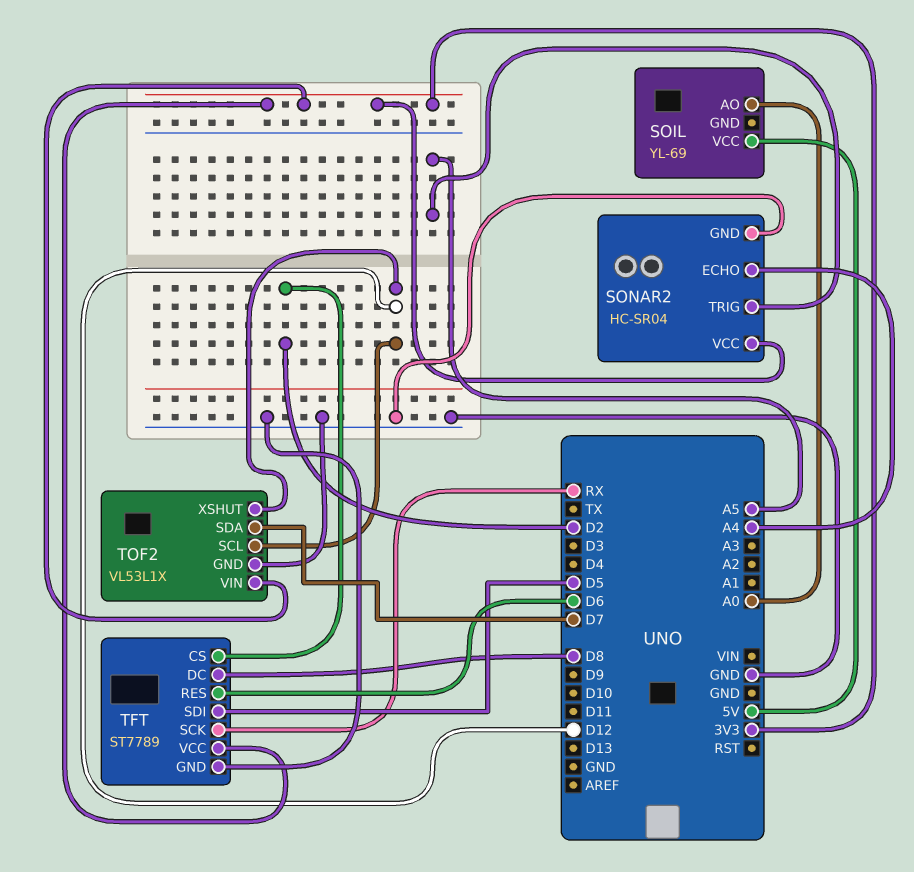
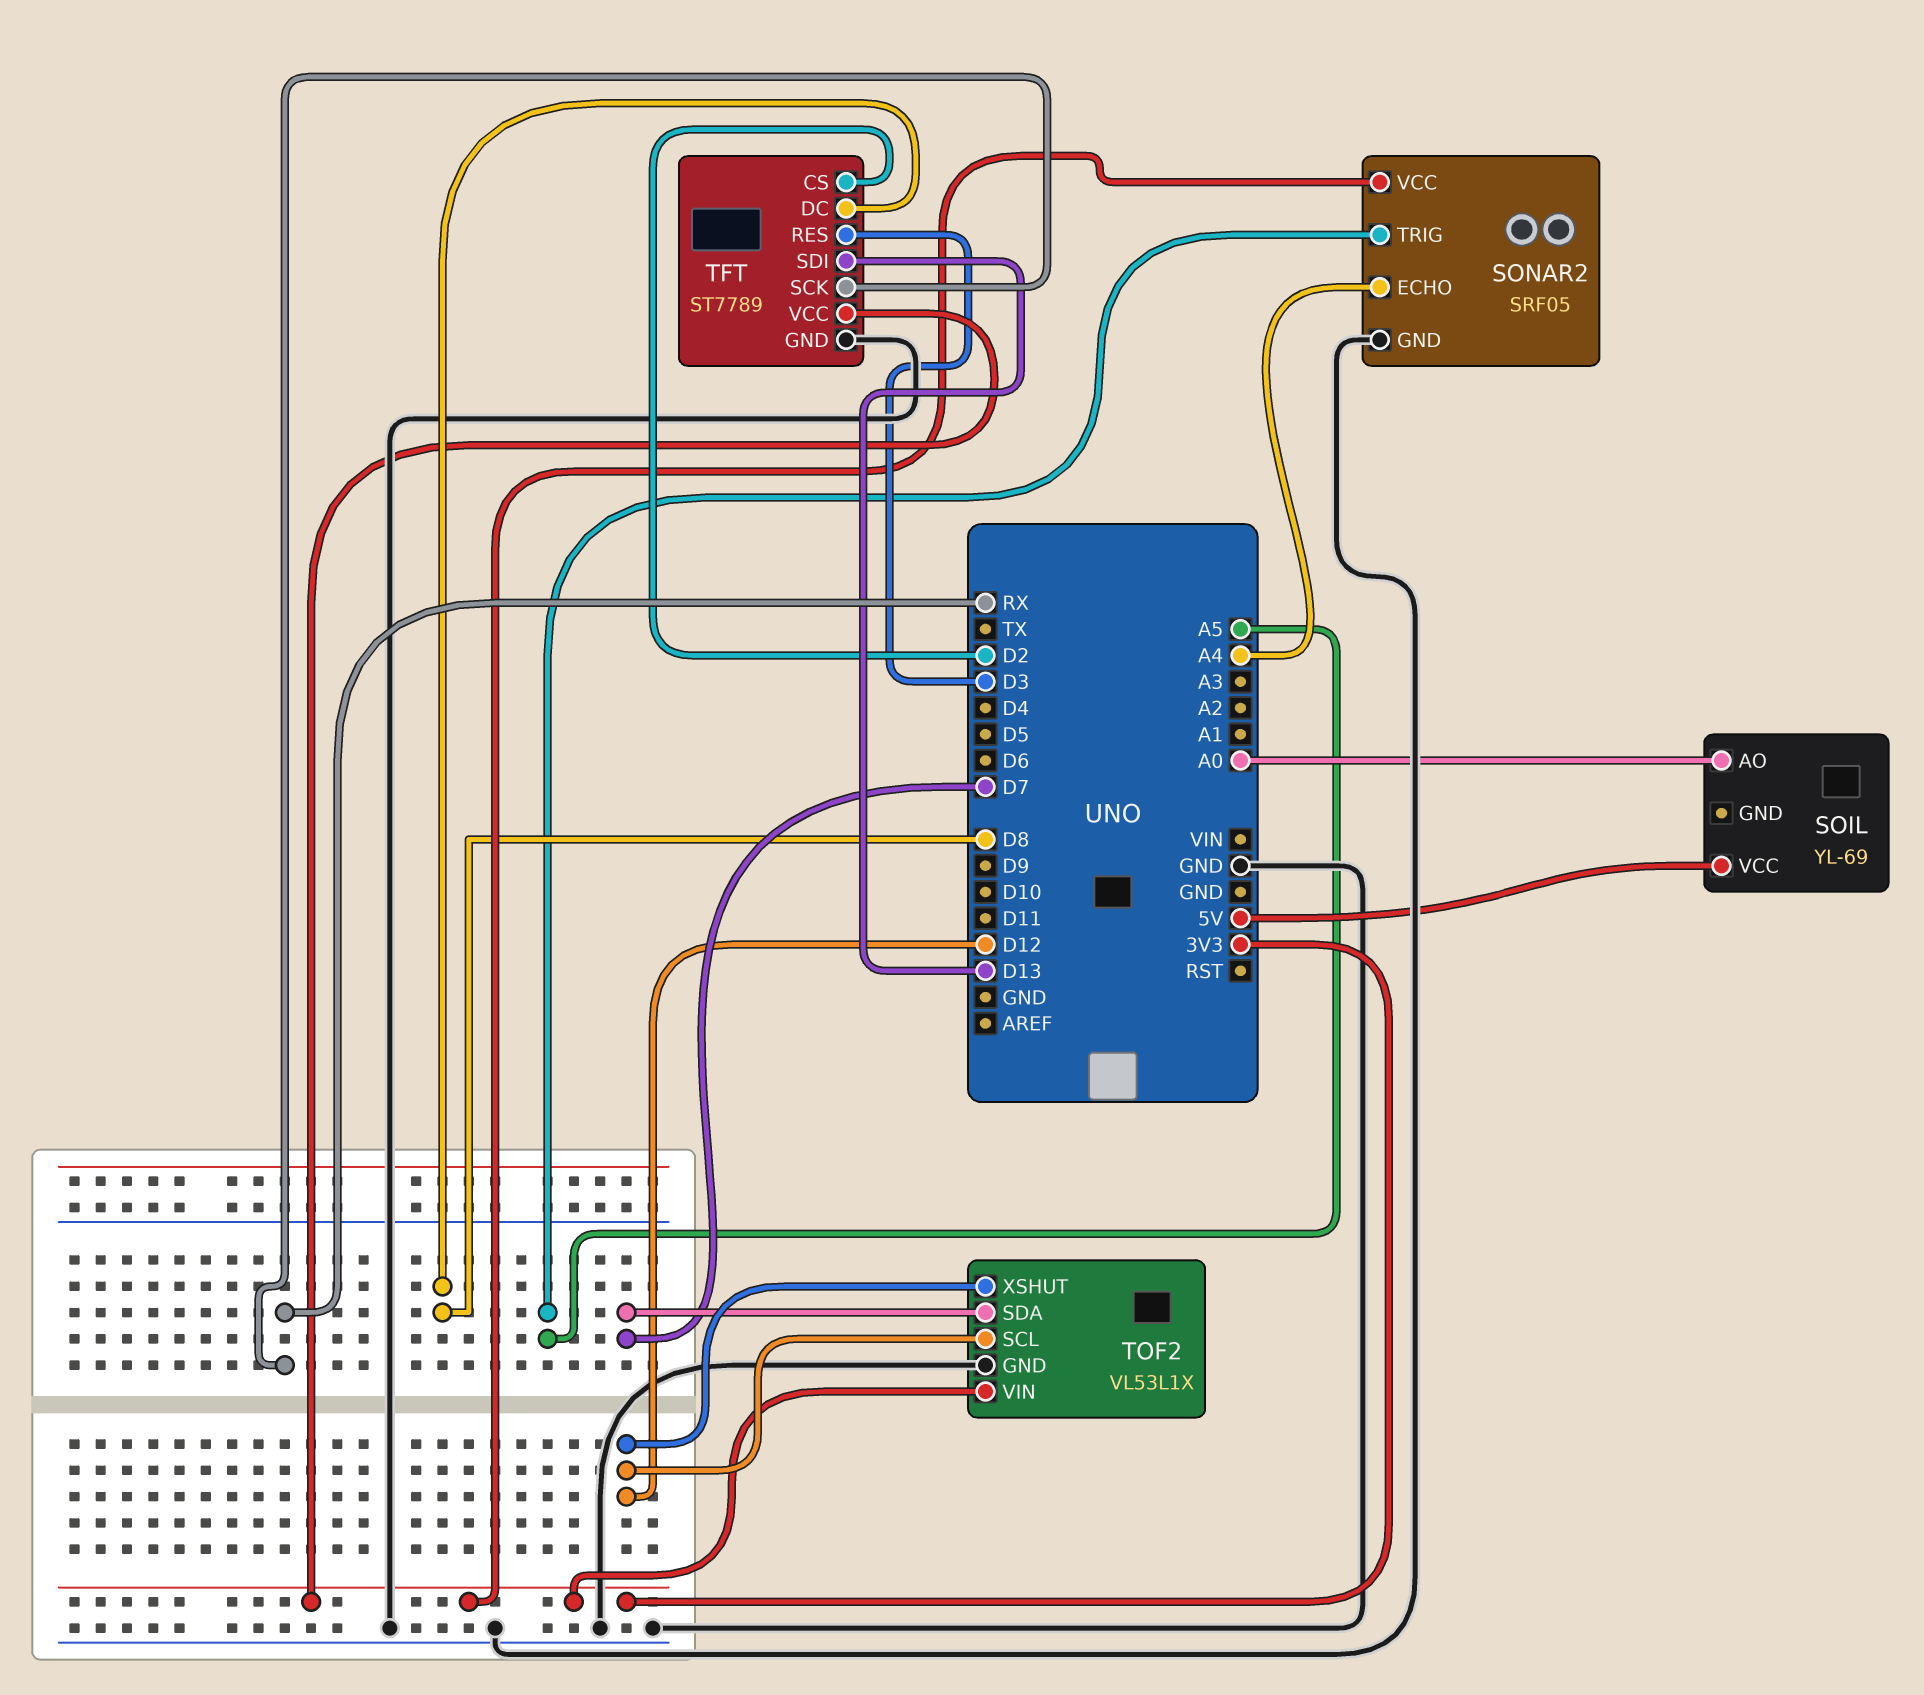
SONAR2: HC-SR04 -> SRF05
TFT pin RES: D6 -> D3
TFT pin SDI: D5 -> D13

